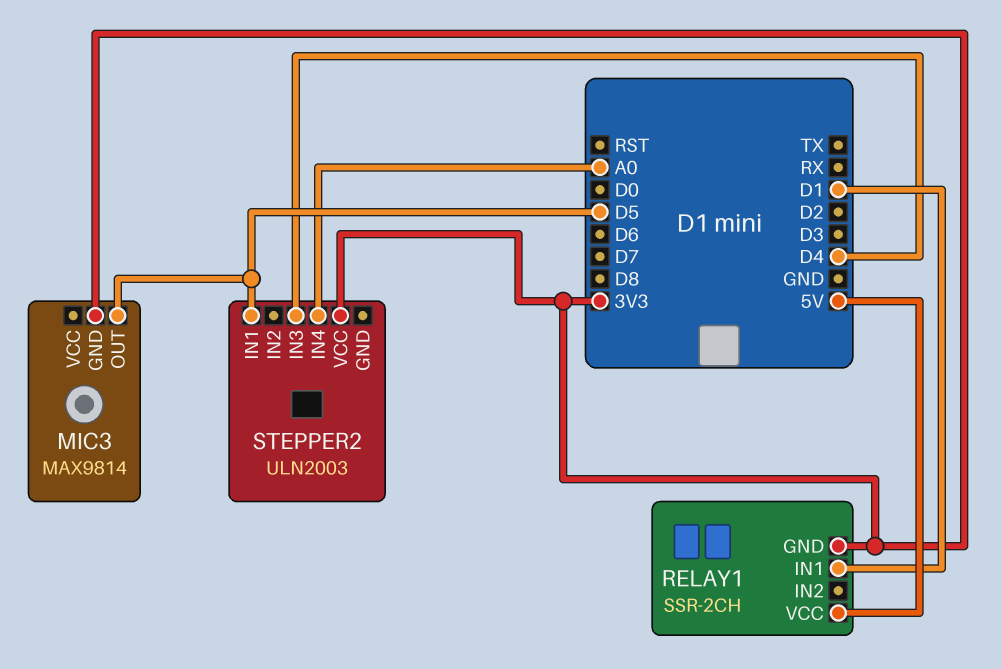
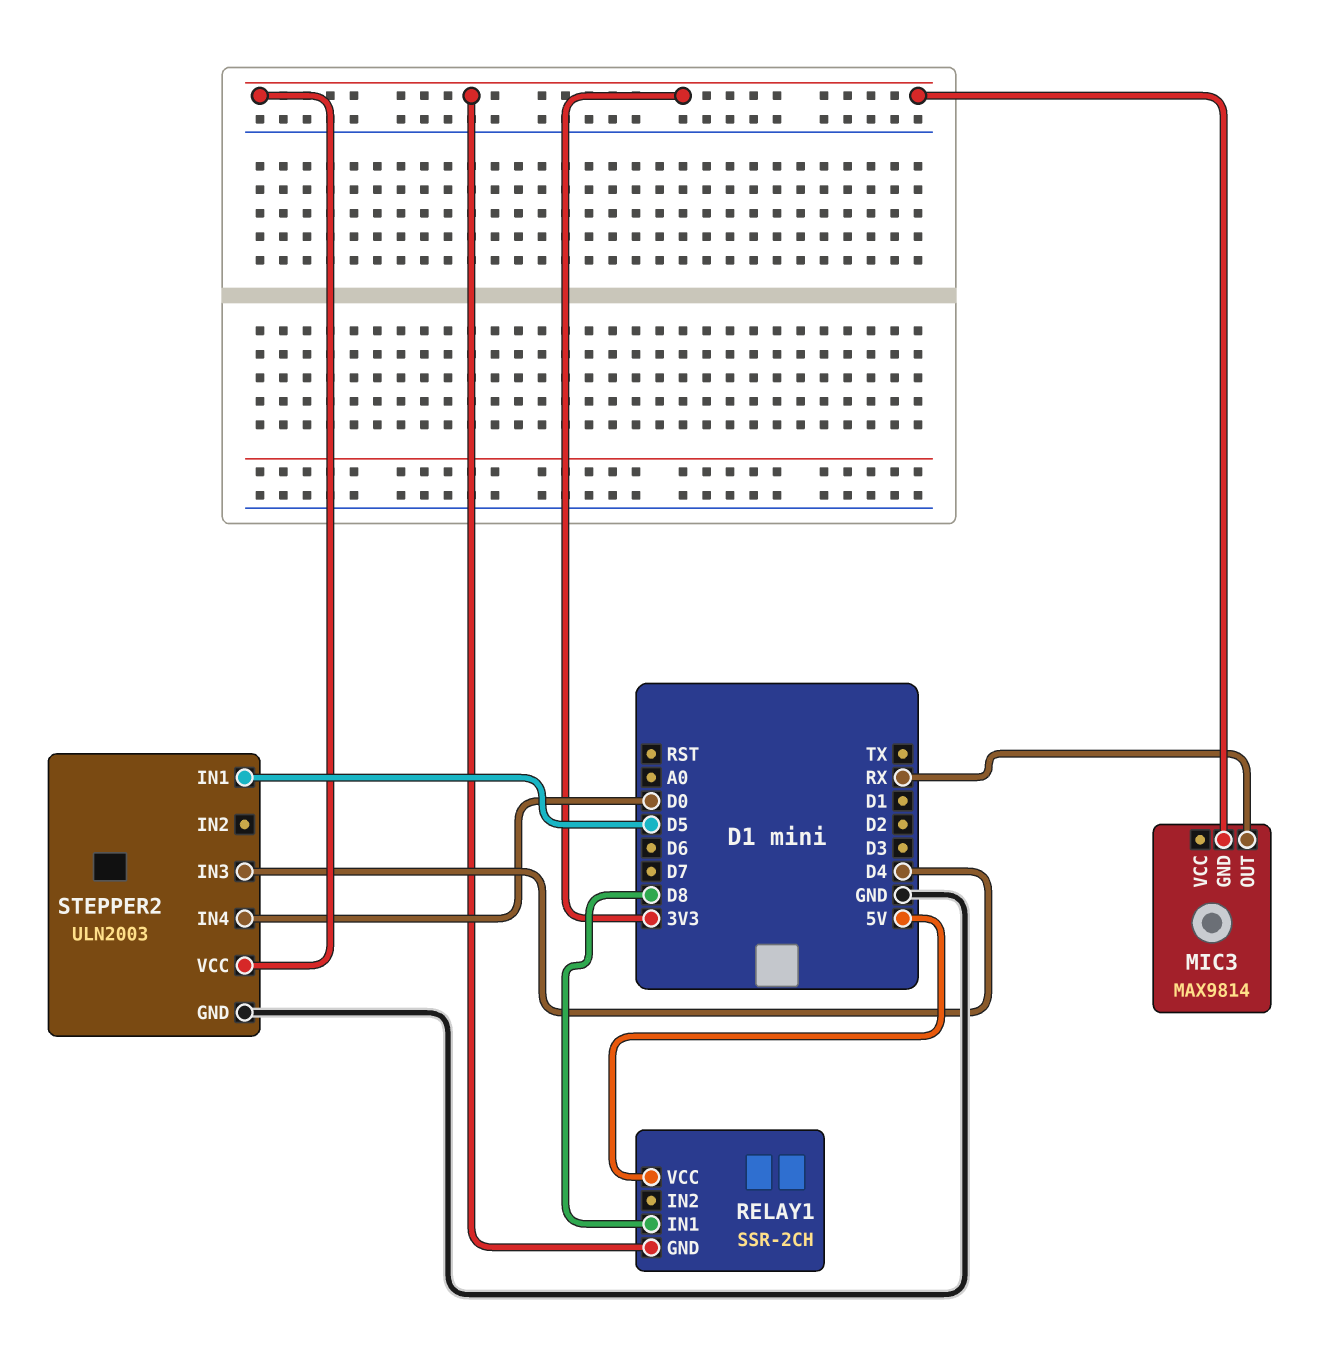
MIC3 pin OUT: D5 -> RX
RELAY1 pin IN1: D1 -> D8
STEPPER2 pin GND: none -> GND
STEPPER2 pin IN4: A0 -> D0

